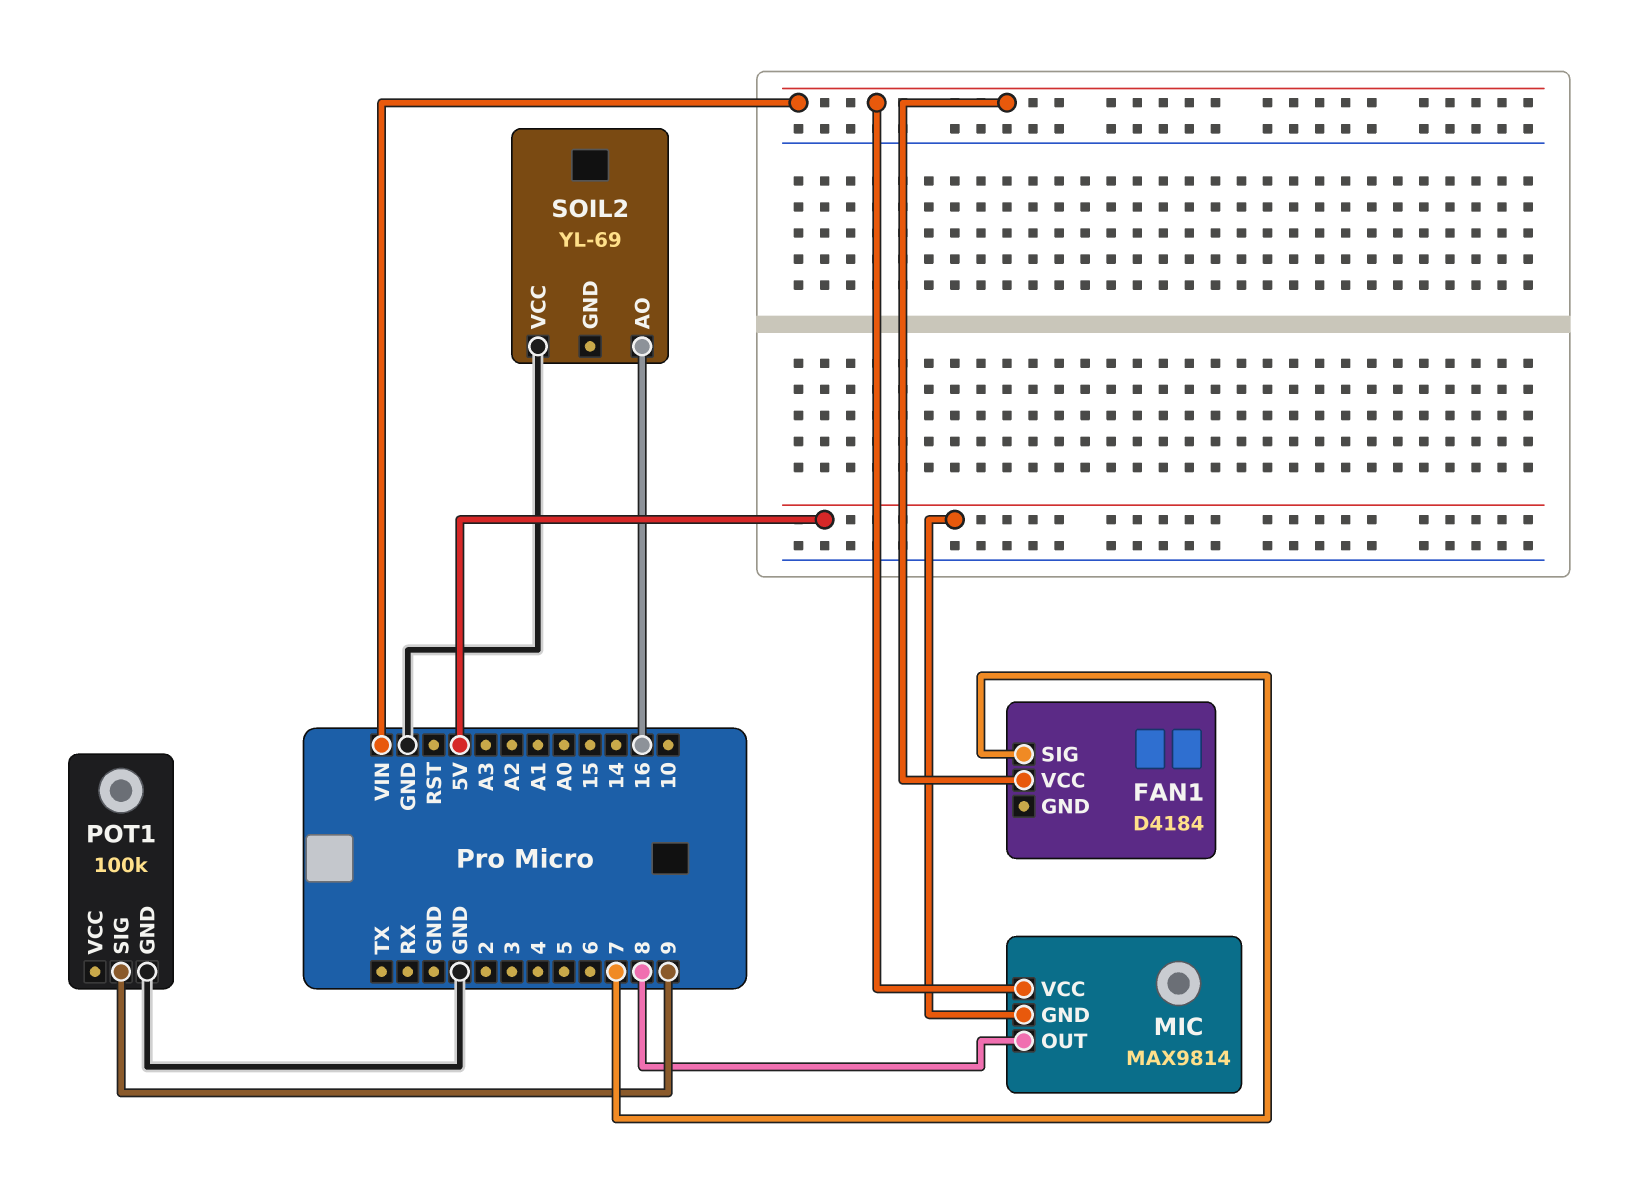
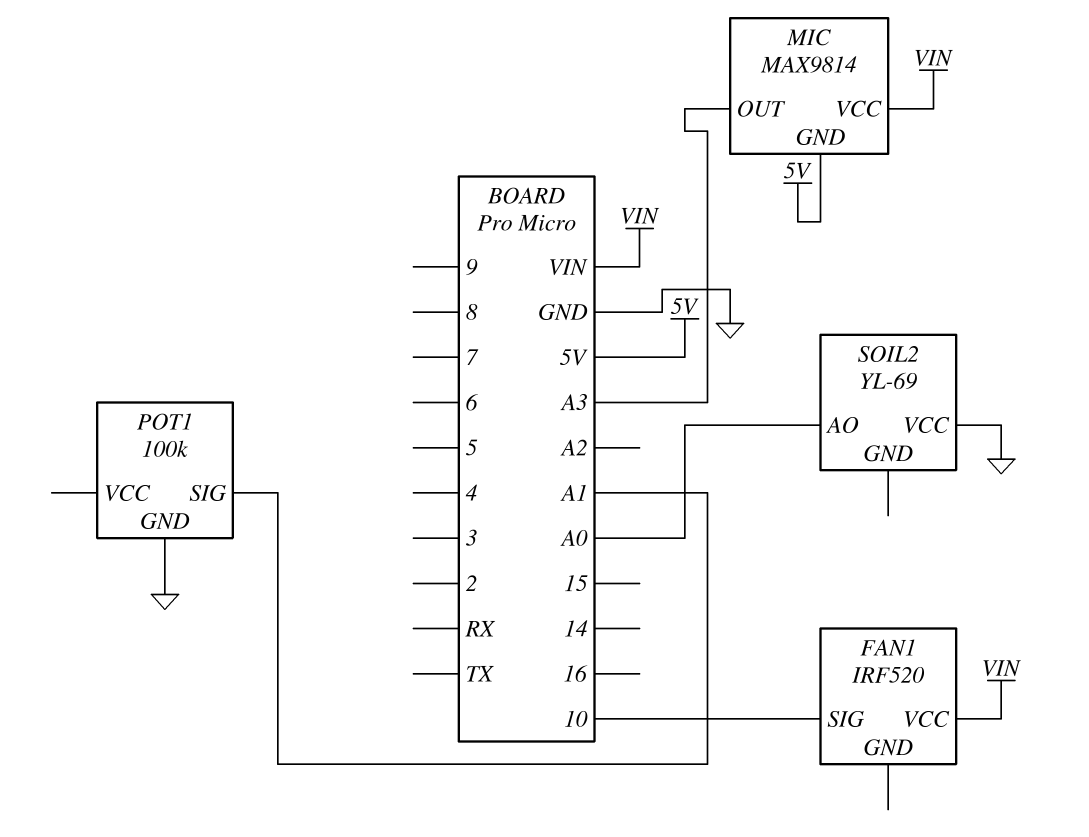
FAN1: D4184 -> IRF520
FAN1 pin SIG: 7 -> 10
MIC pin OUT: 8 -> A3
POT1 pin SIG: 9 -> A1
SOIL2 pin AO: 16 -> A0

